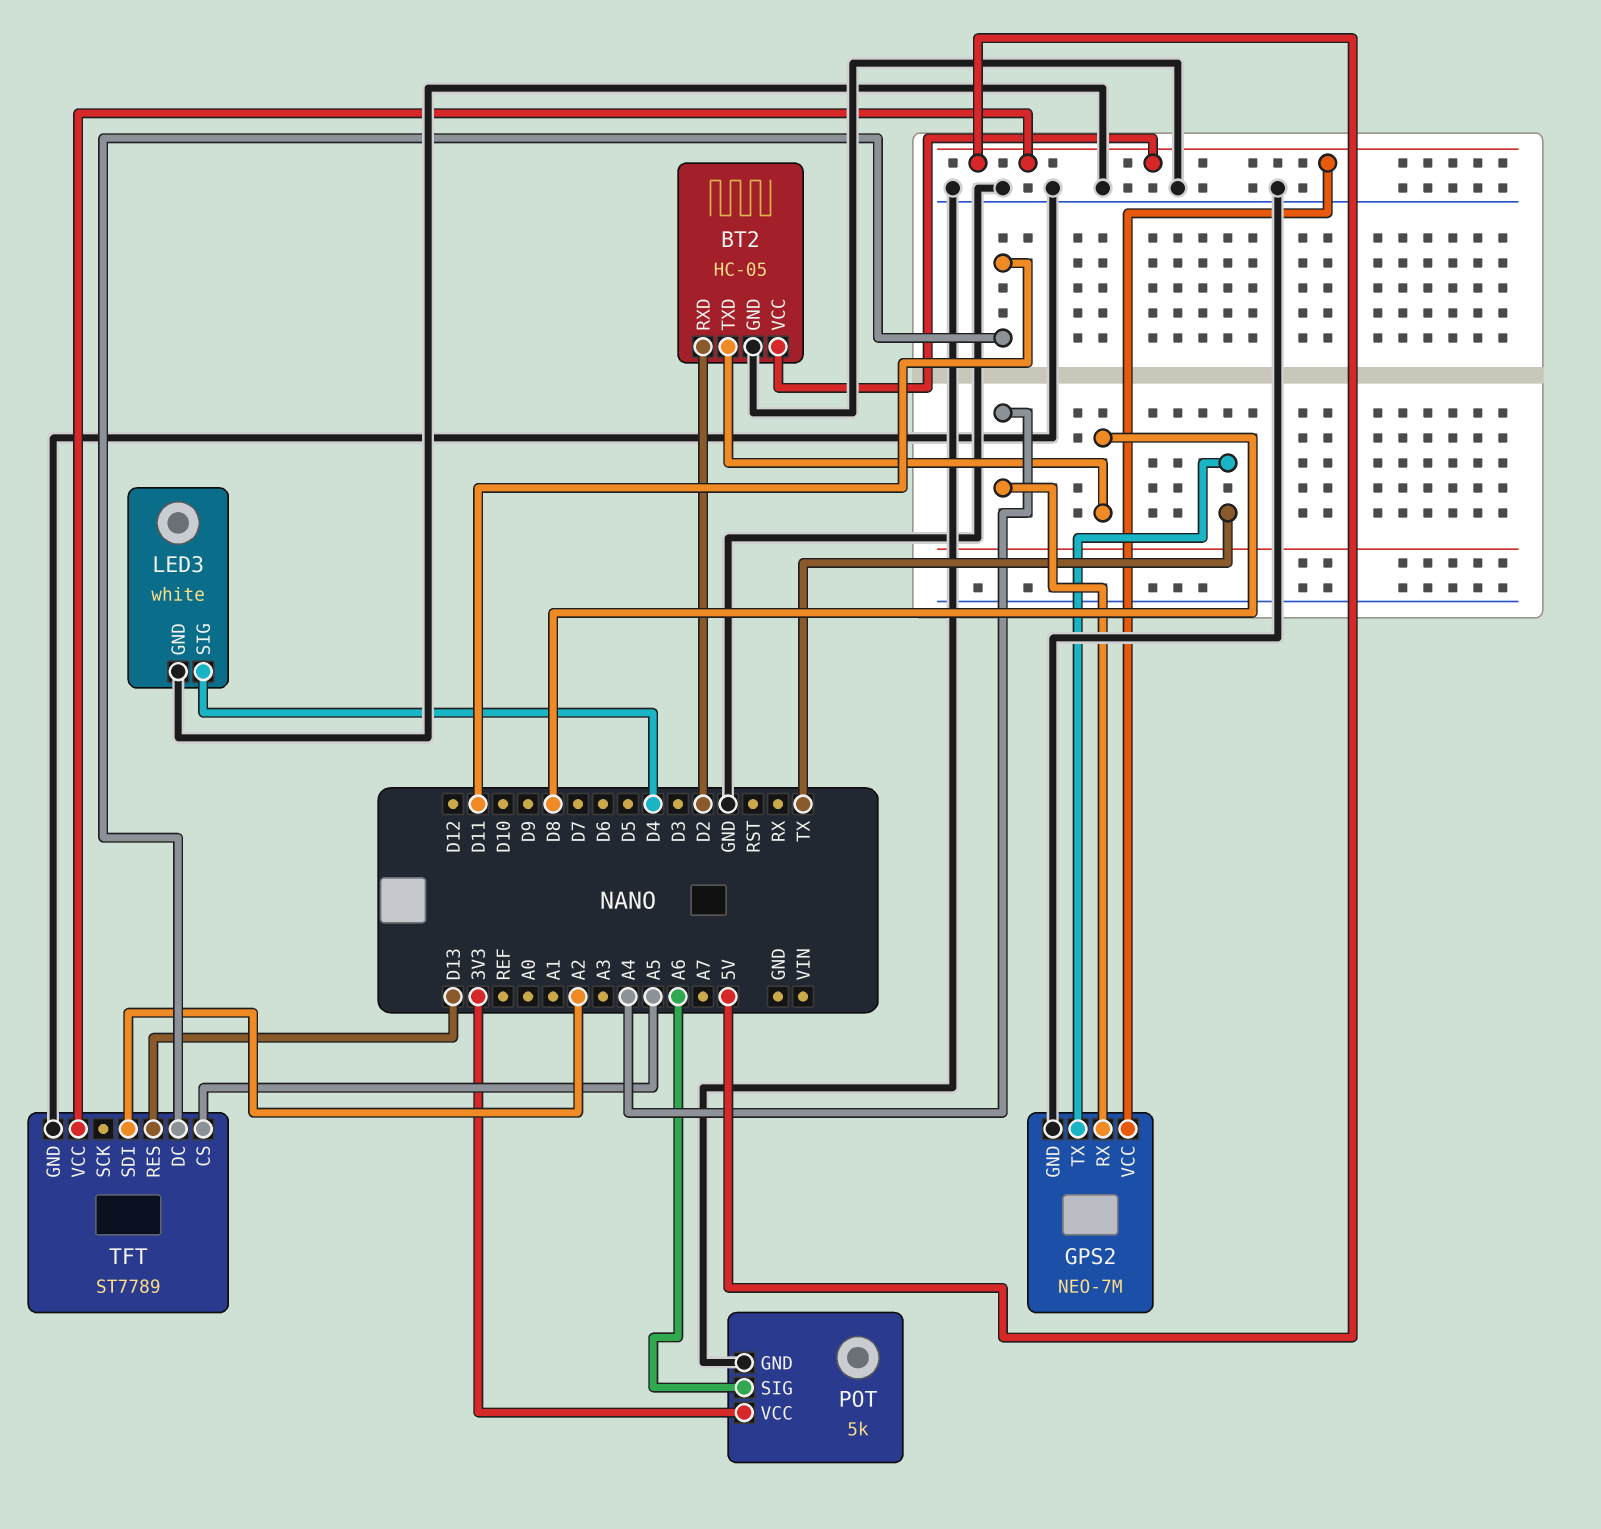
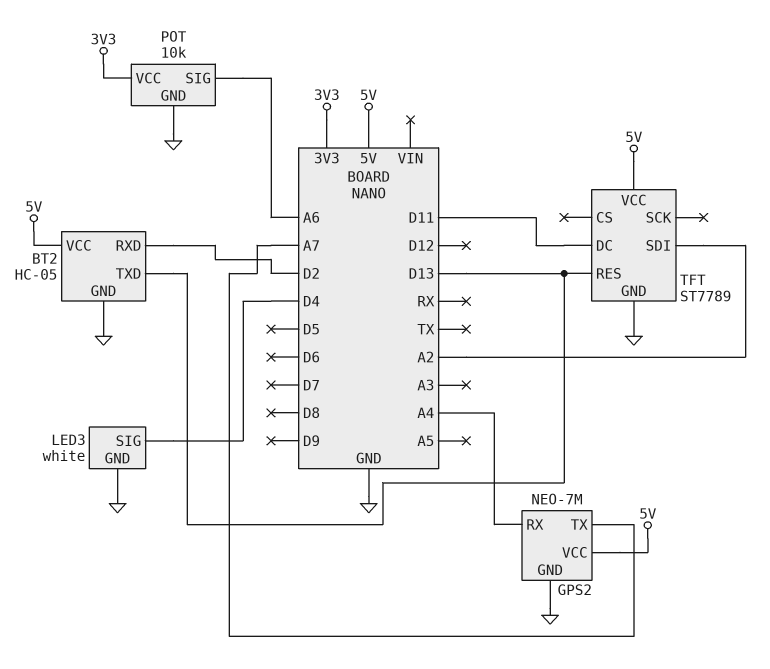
BT2 pin TXD: D8 -> D13
GPS2 pin TX: TX -> A7
POT: 5k -> 10k
TFT pin CS: A5 -> none

